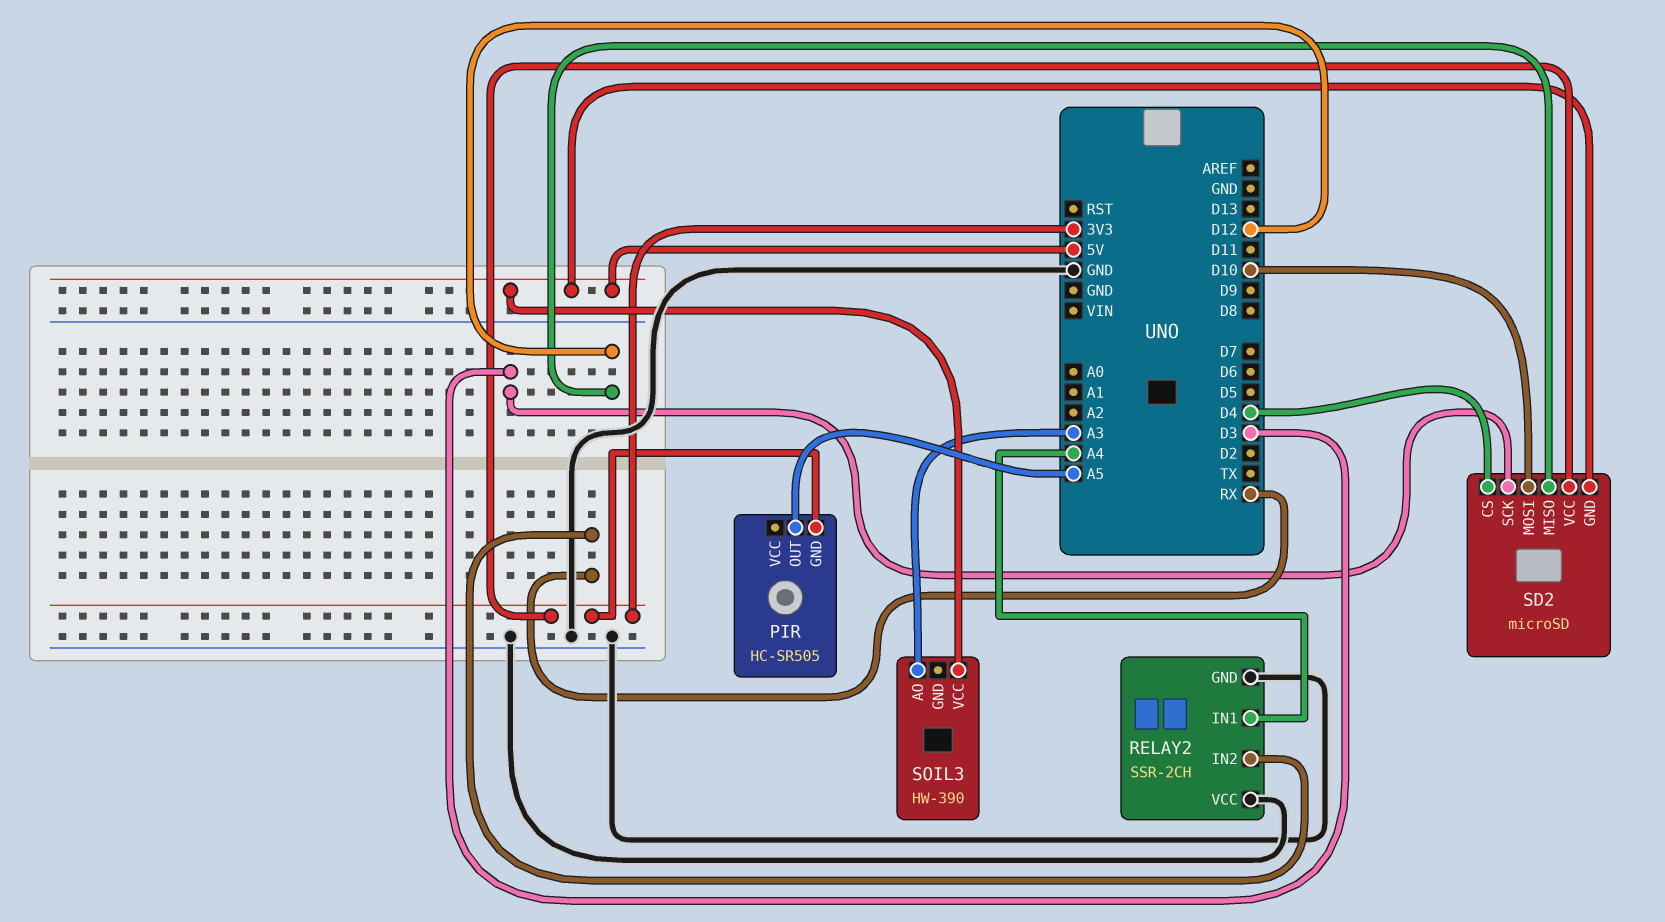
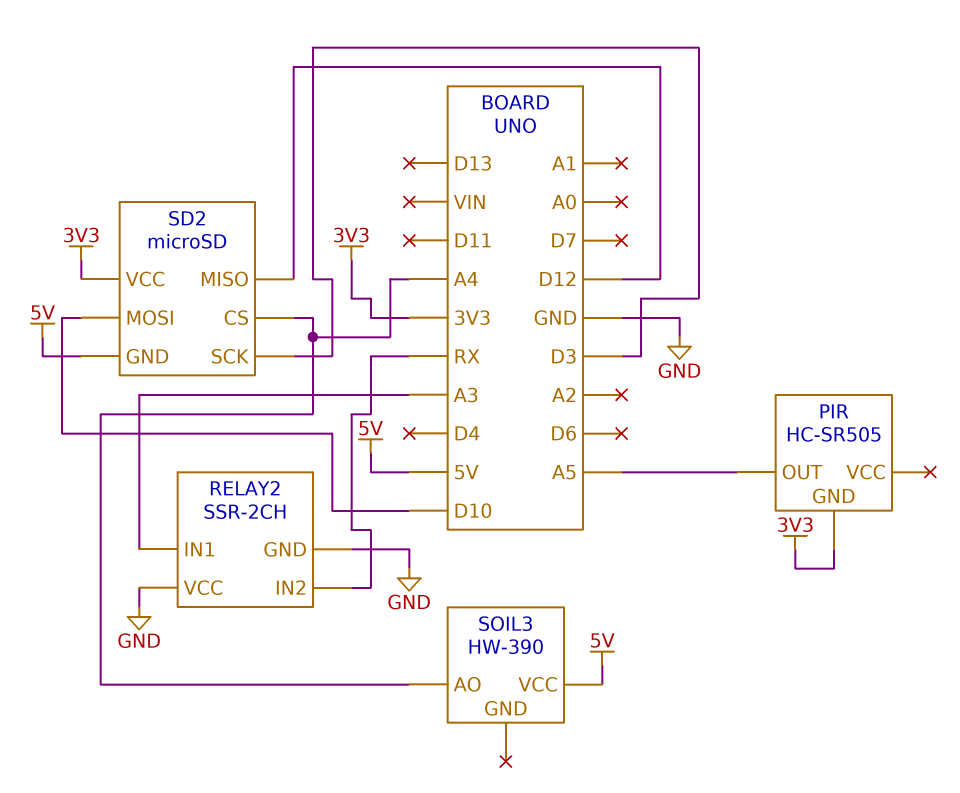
RELAY2 pin IN1: A4 -> A3
SD2 pin CS: D4 -> A4
SOIL3 pin AO: A3 -> A4

